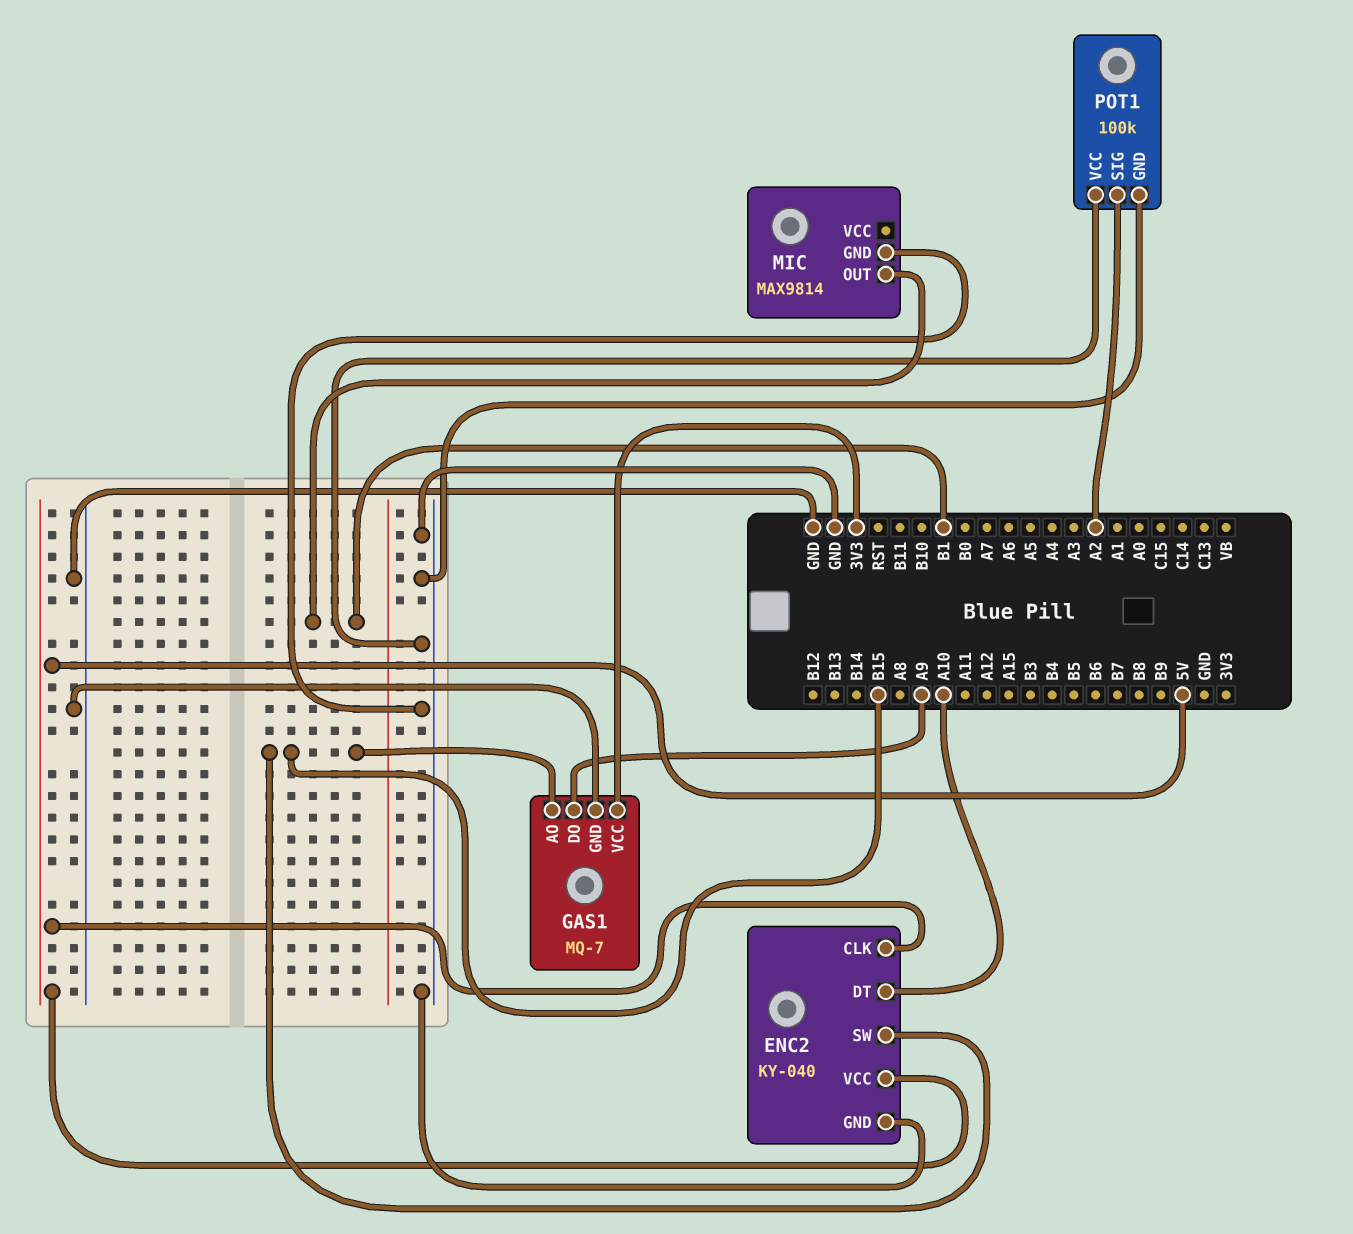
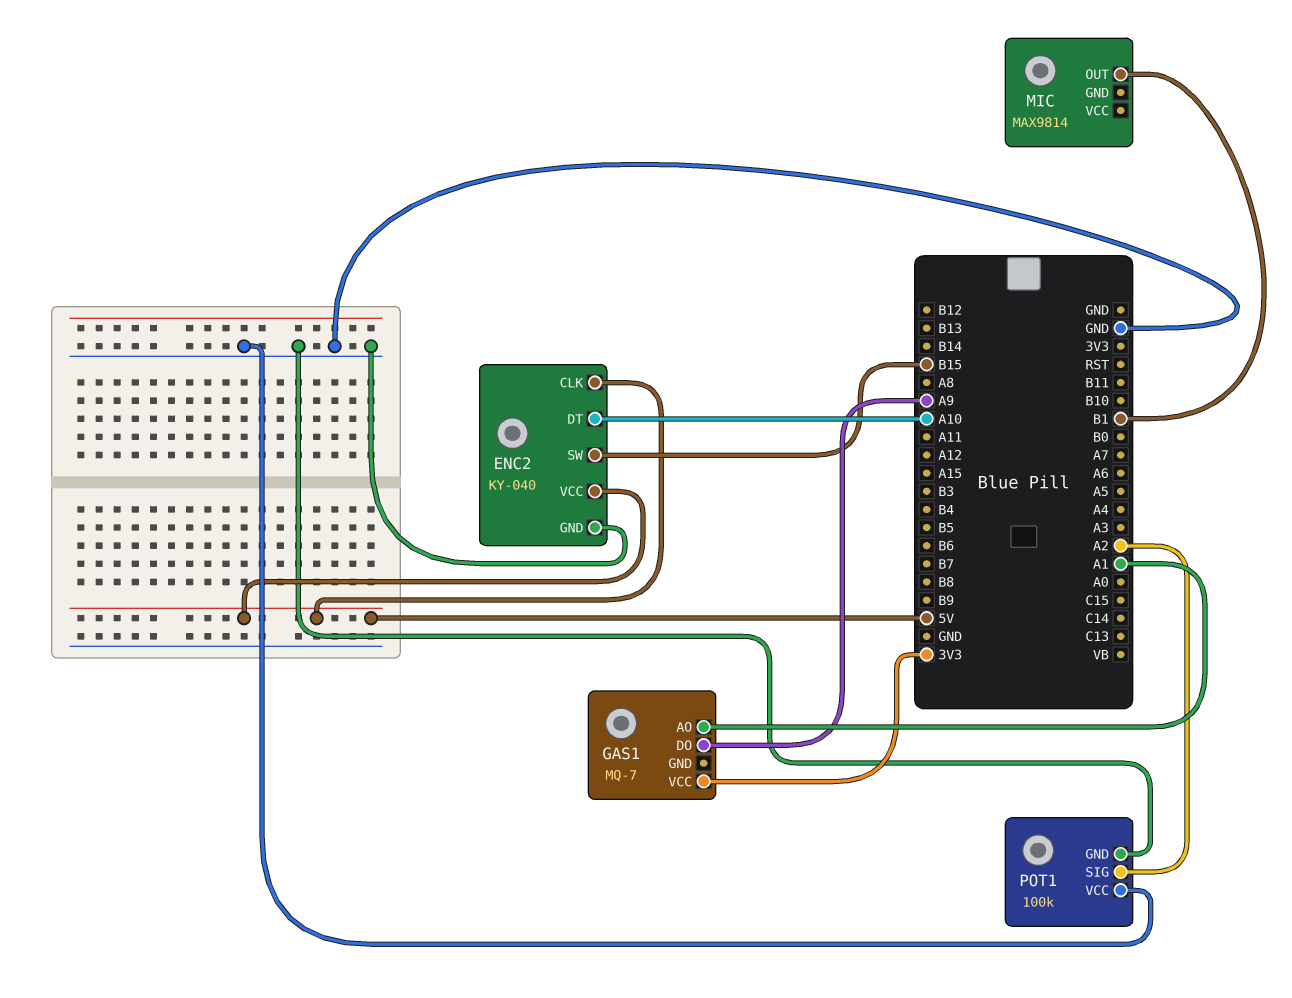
GAS1 pin AO: B15 -> A1
GAS1 pin GND: GND -> none
MIC pin GND: GND -> none

